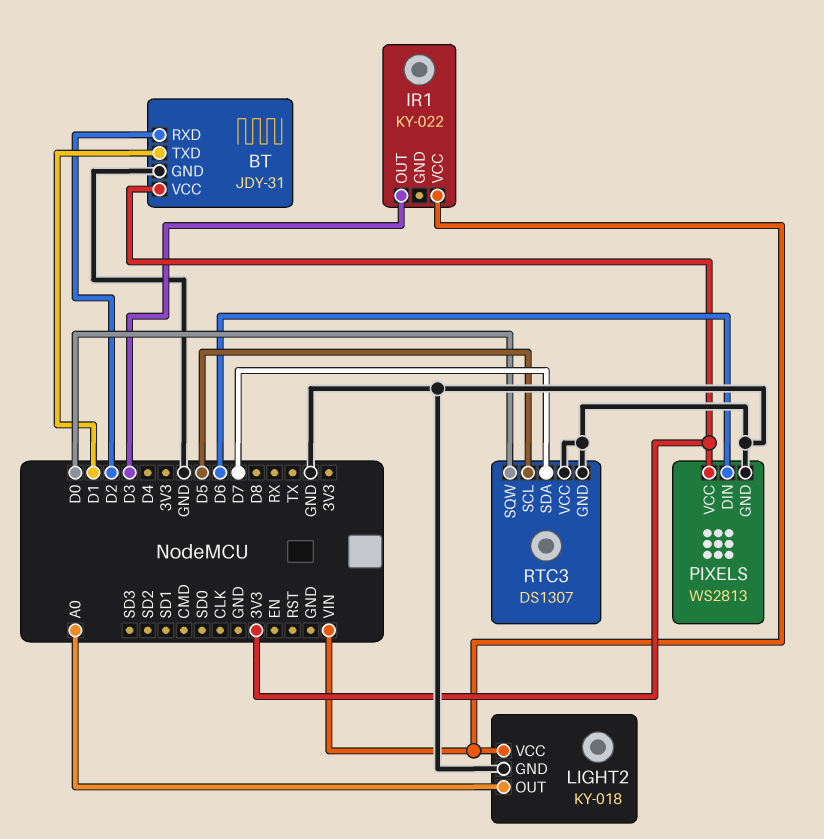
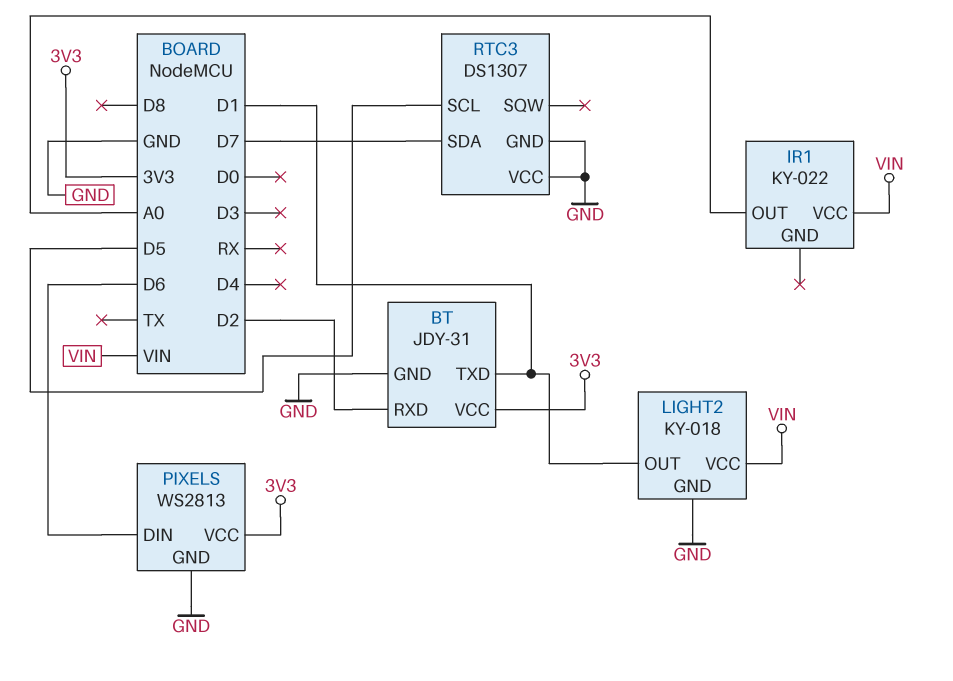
IR1 pin OUT: D3 -> A0
LIGHT2 pin OUT: A0 -> D1
RTC3 pin SQW: D0 -> none

